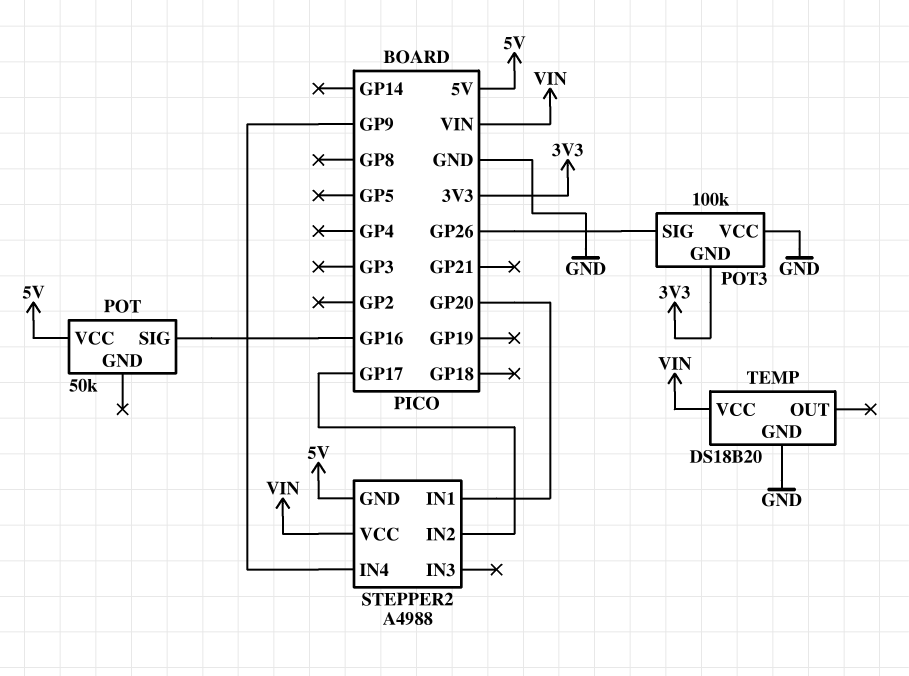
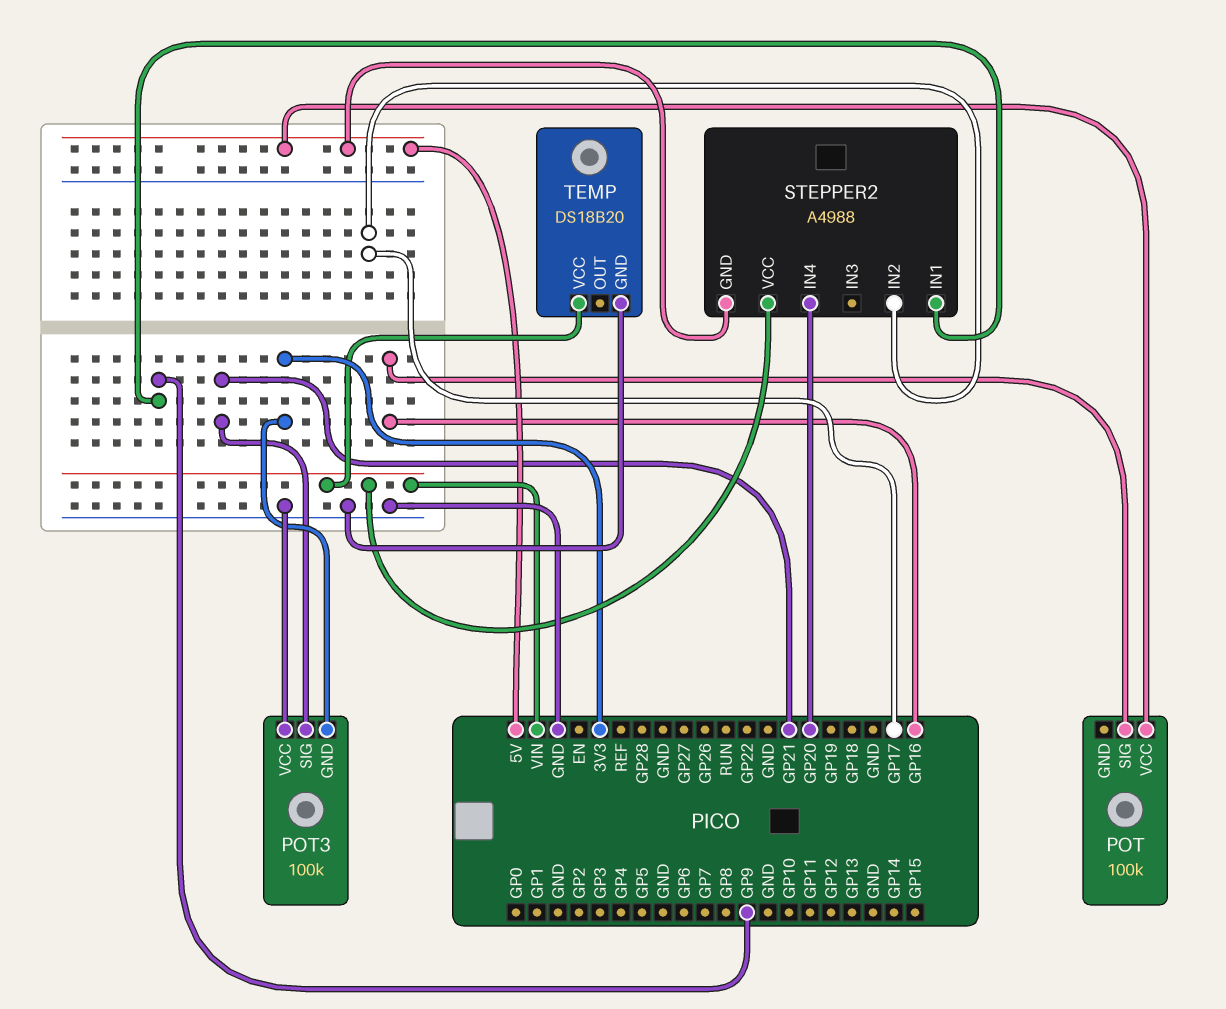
POT: 50k -> 100k
POT3 pin SIG: GP26 -> GP21
STEPPER2 pin IN1: GP20 -> GP9
STEPPER2 pin IN4: GP9 -> GP20

